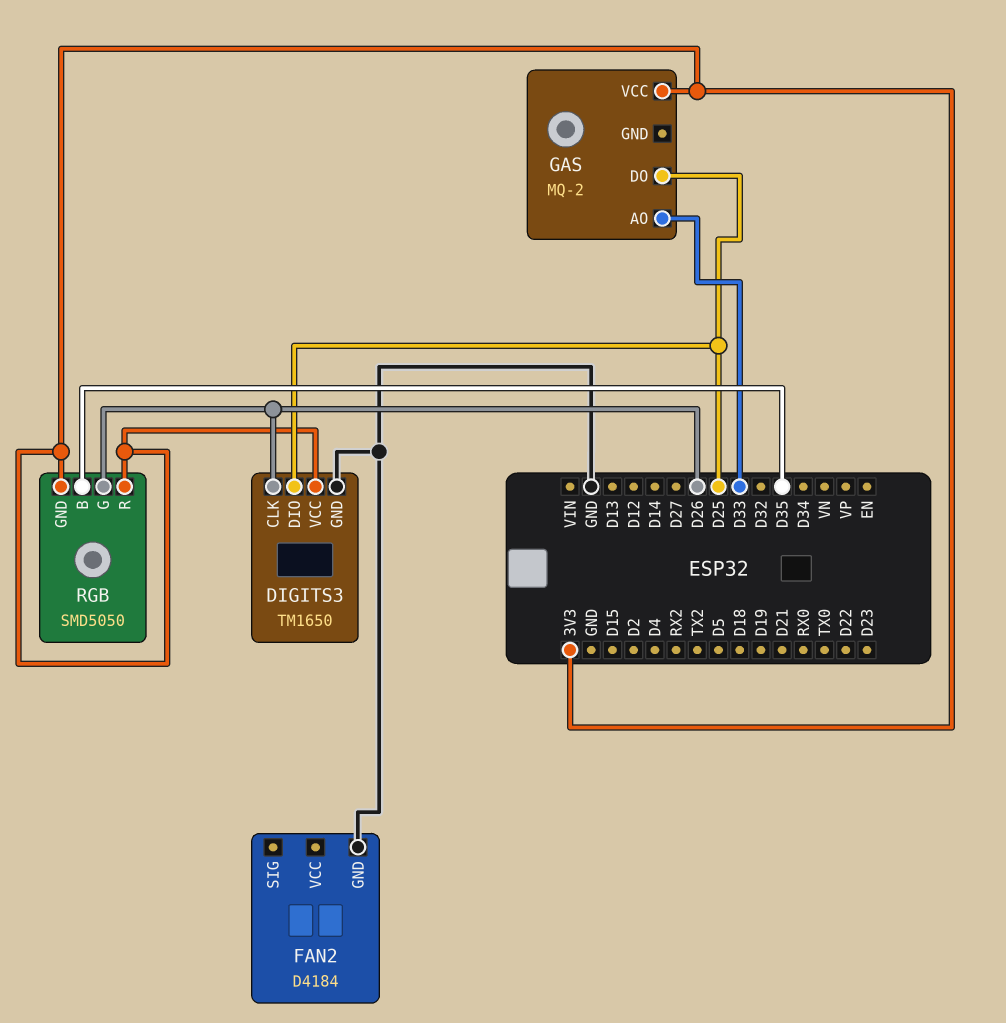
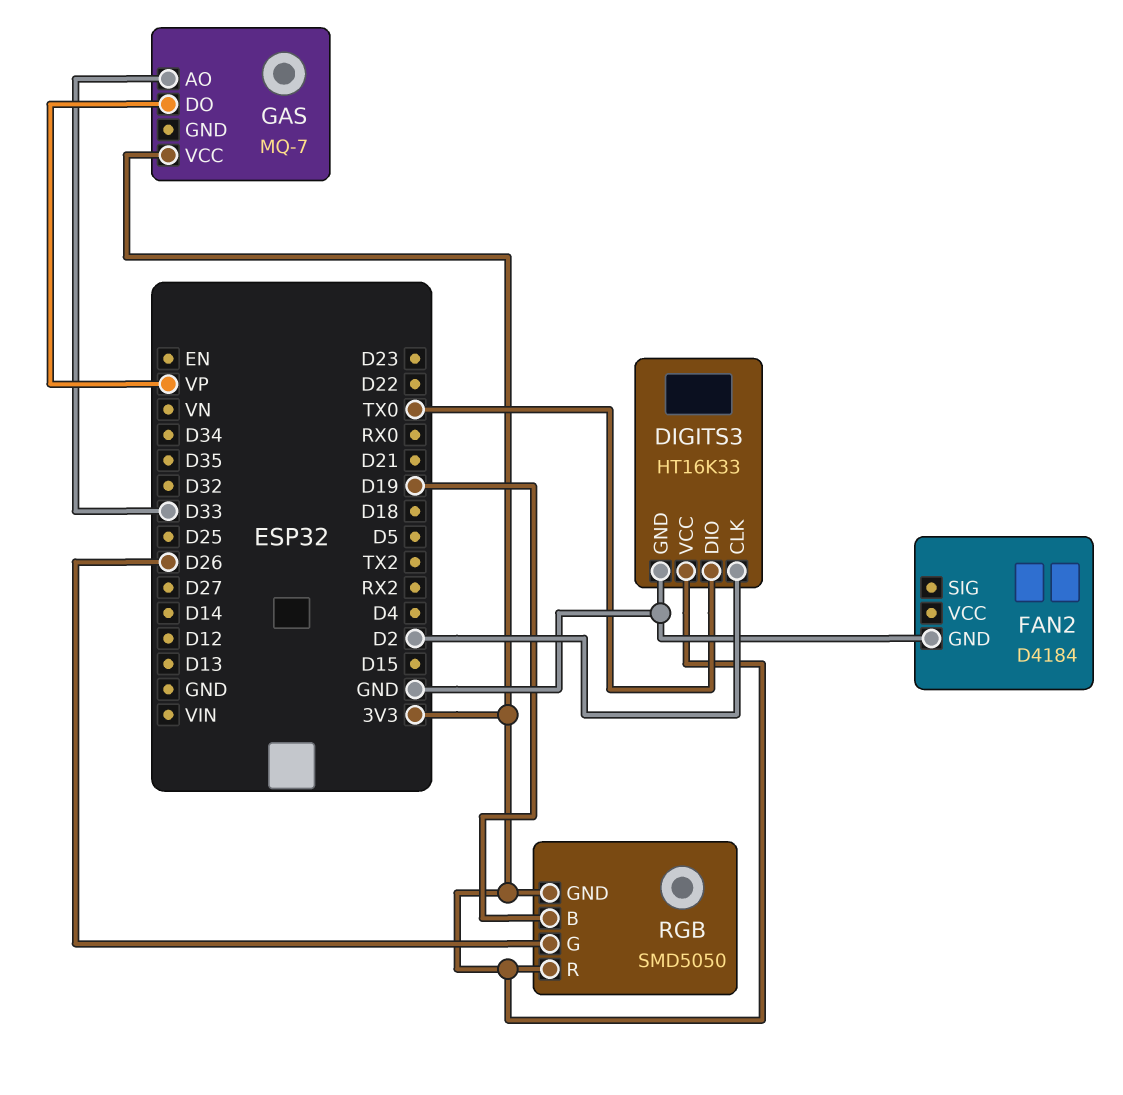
DIGITS3: TM1650 -> HT16K33
DIGITS3 pin CLK: D26 -> D2
DIGITS3 pin DIO: D25 -> TX0
GAS: MQ-2 -> MQ-7
GAS pin DO: D25 -> VP
RGB pin B: D35 -> D19

